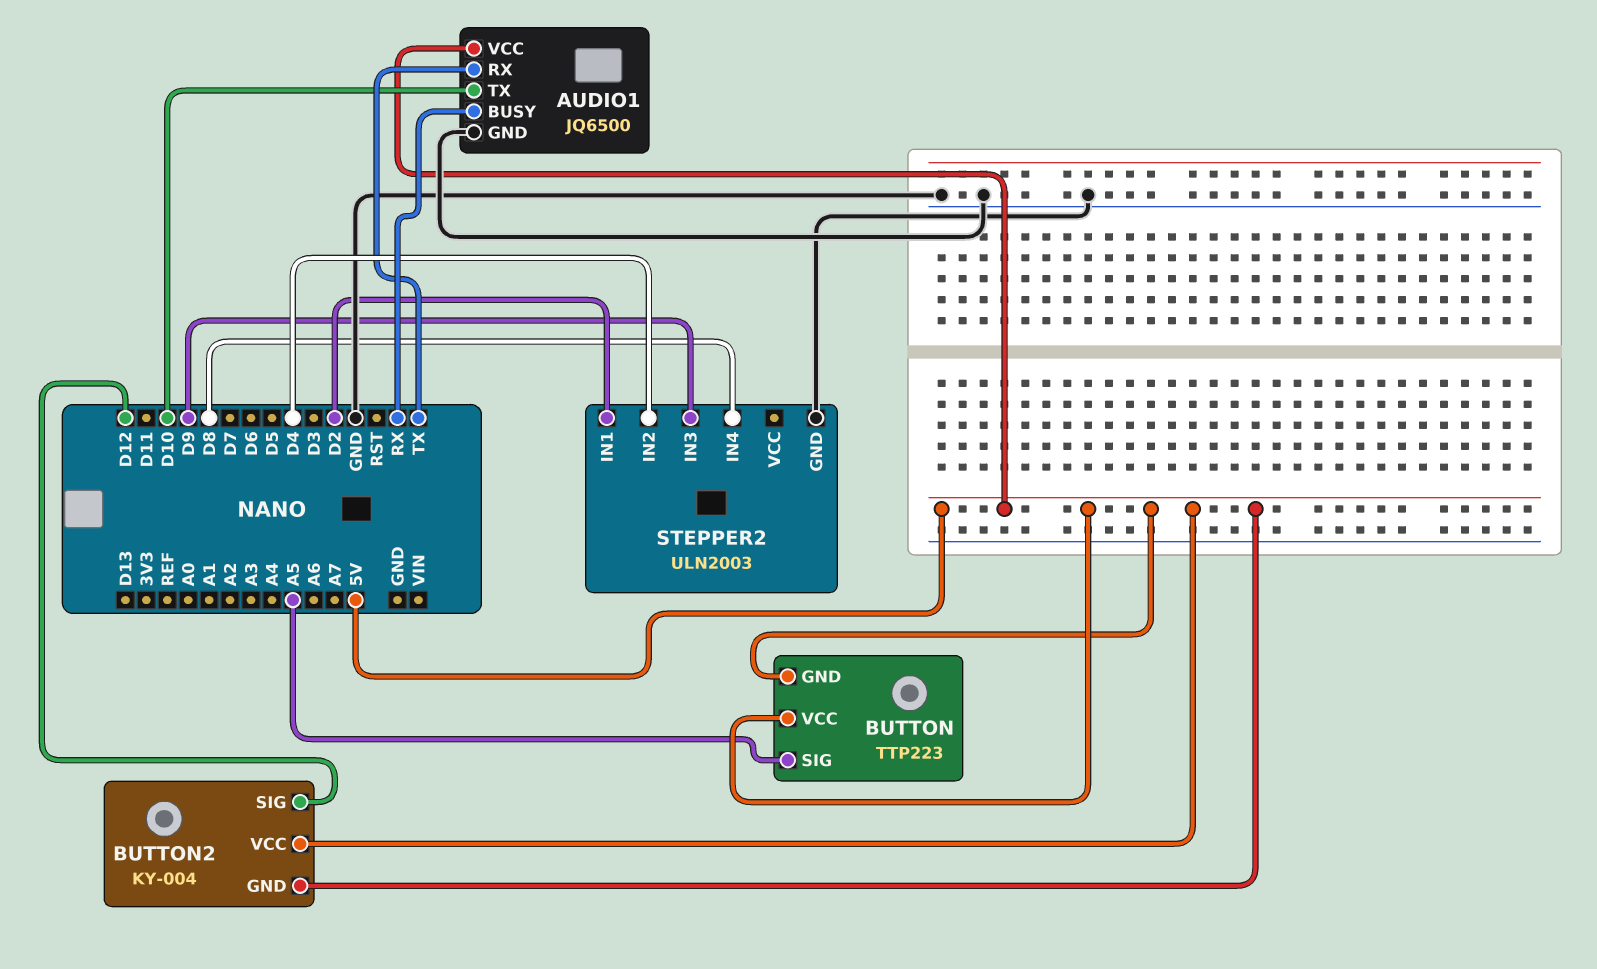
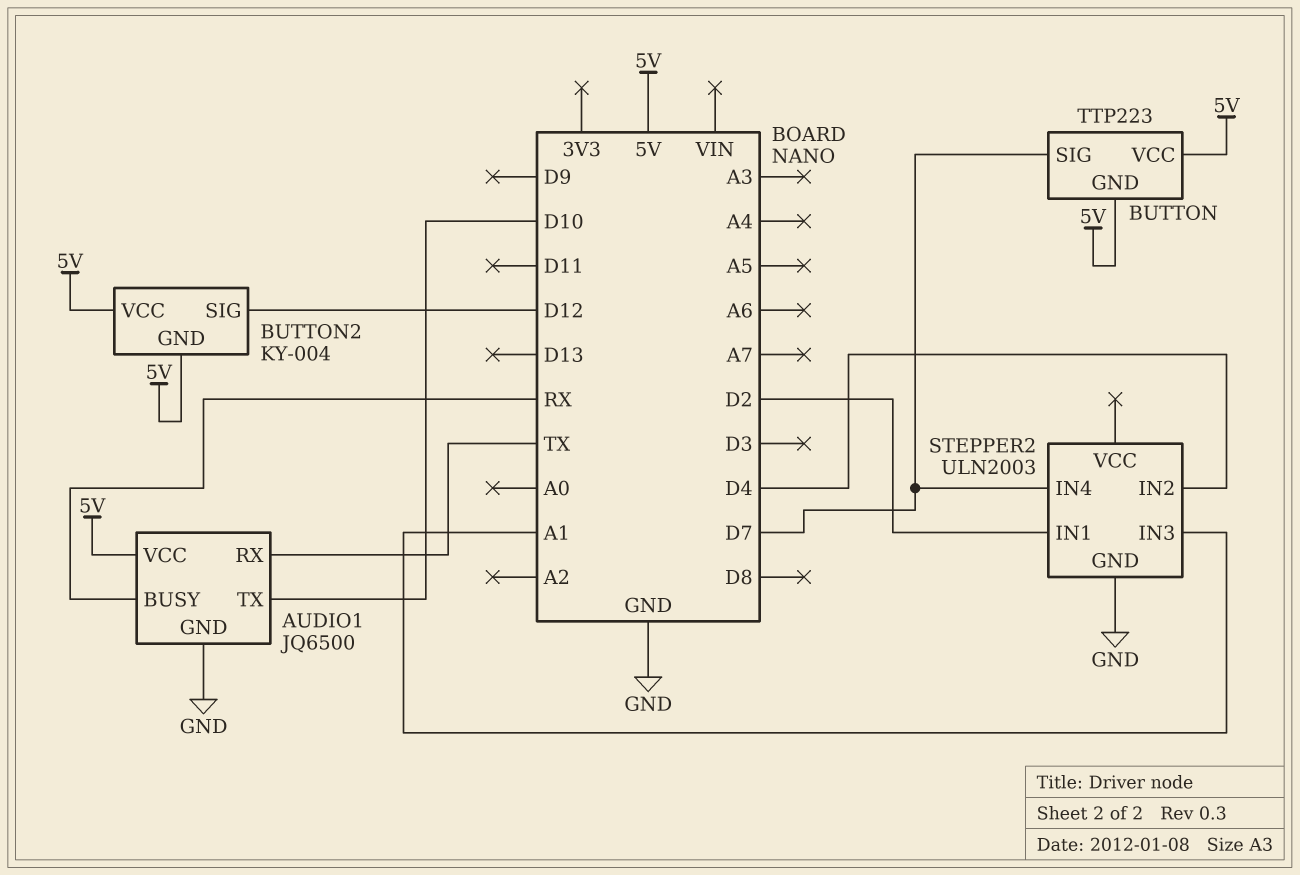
BUTTON pin SIG: A5 -> D7
STEPPER2 pin IN3: D9 -> A1
STEPPER2 pin IN4: D8 -> D7

